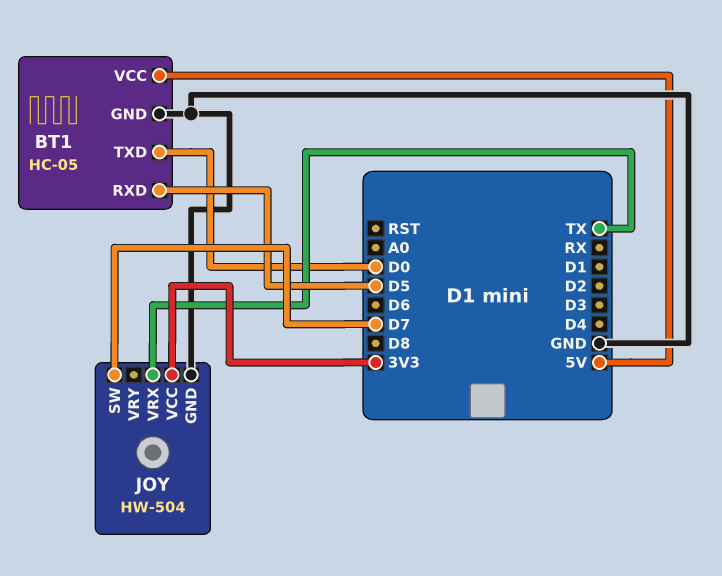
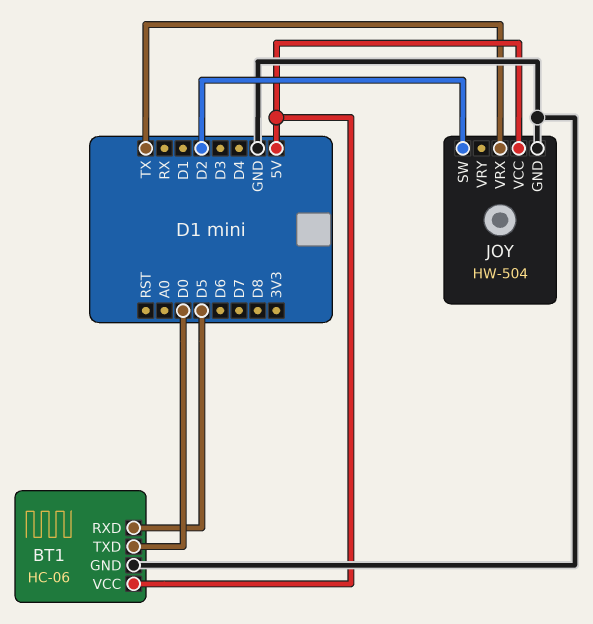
BT1: HC-05 -> HC-06
JOY pin SW: D7 -> D2
JOY pin VCC: 3V3 -> 5V

